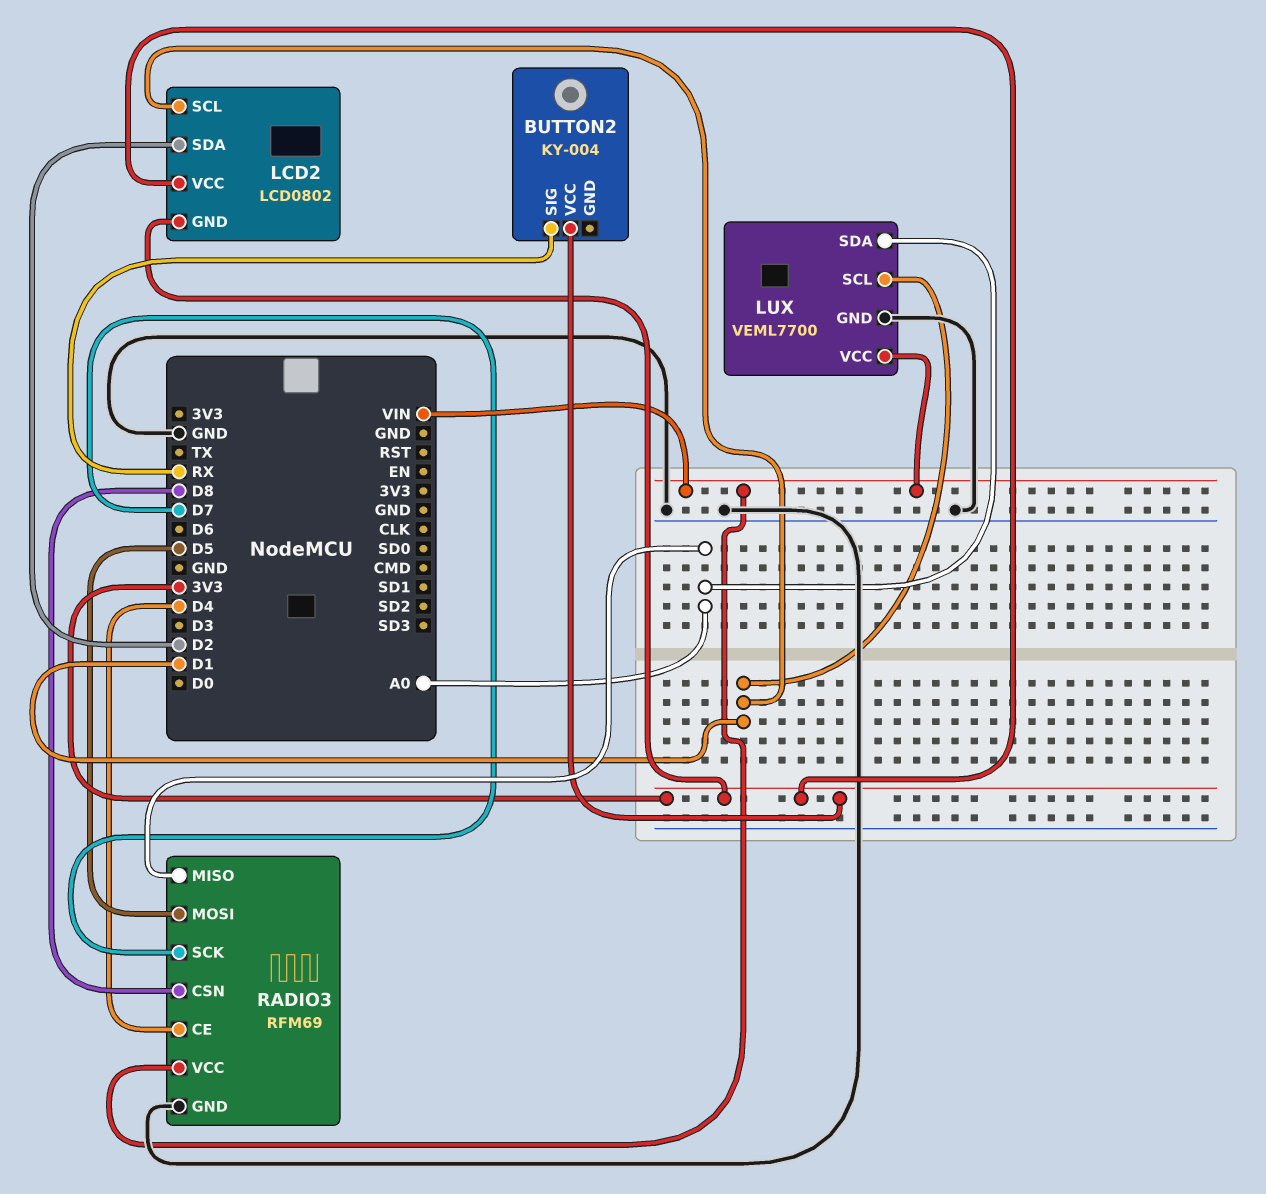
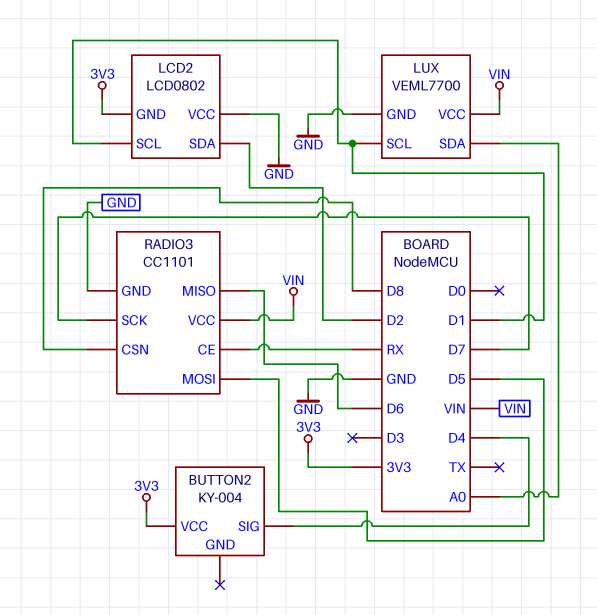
BUTTON2 pin SIG: RX -> D4
LCD2 pin VCC: 3V3 -> GND
RADIO3: RFM69 -> CC1101
RADIO3 pin CE: D4 -> RX
RADIO3 pin MISO: A0 -> D6

